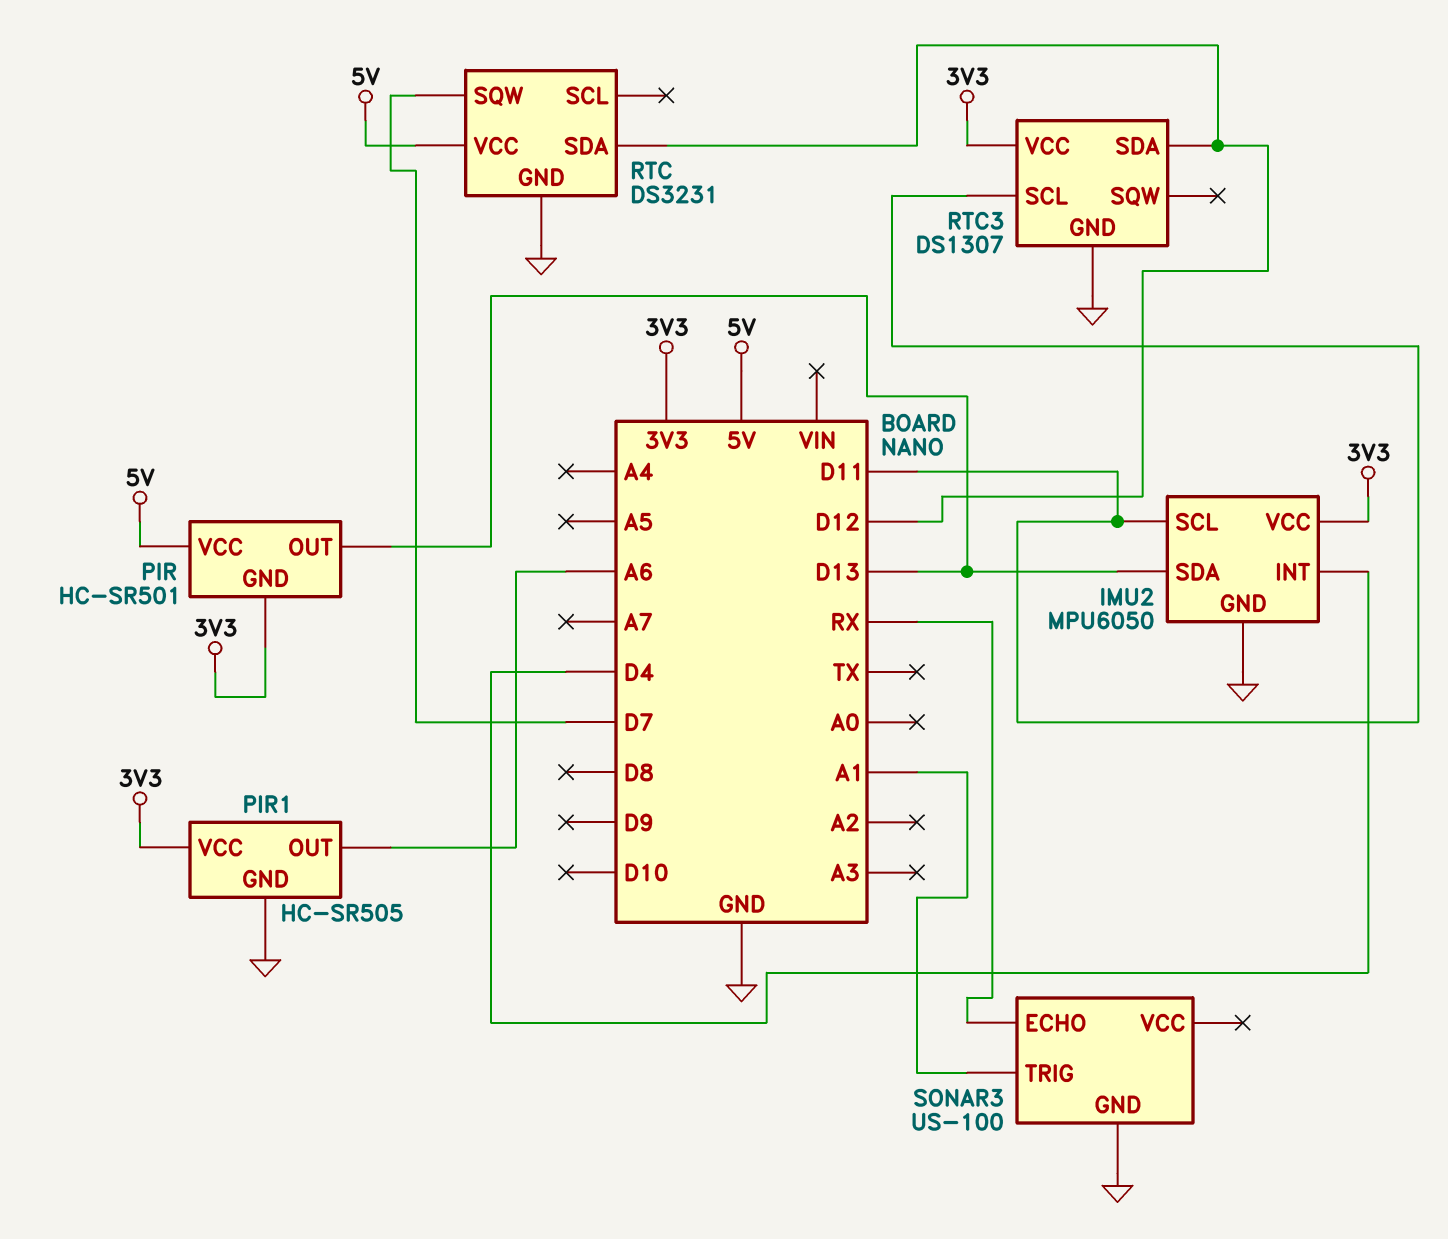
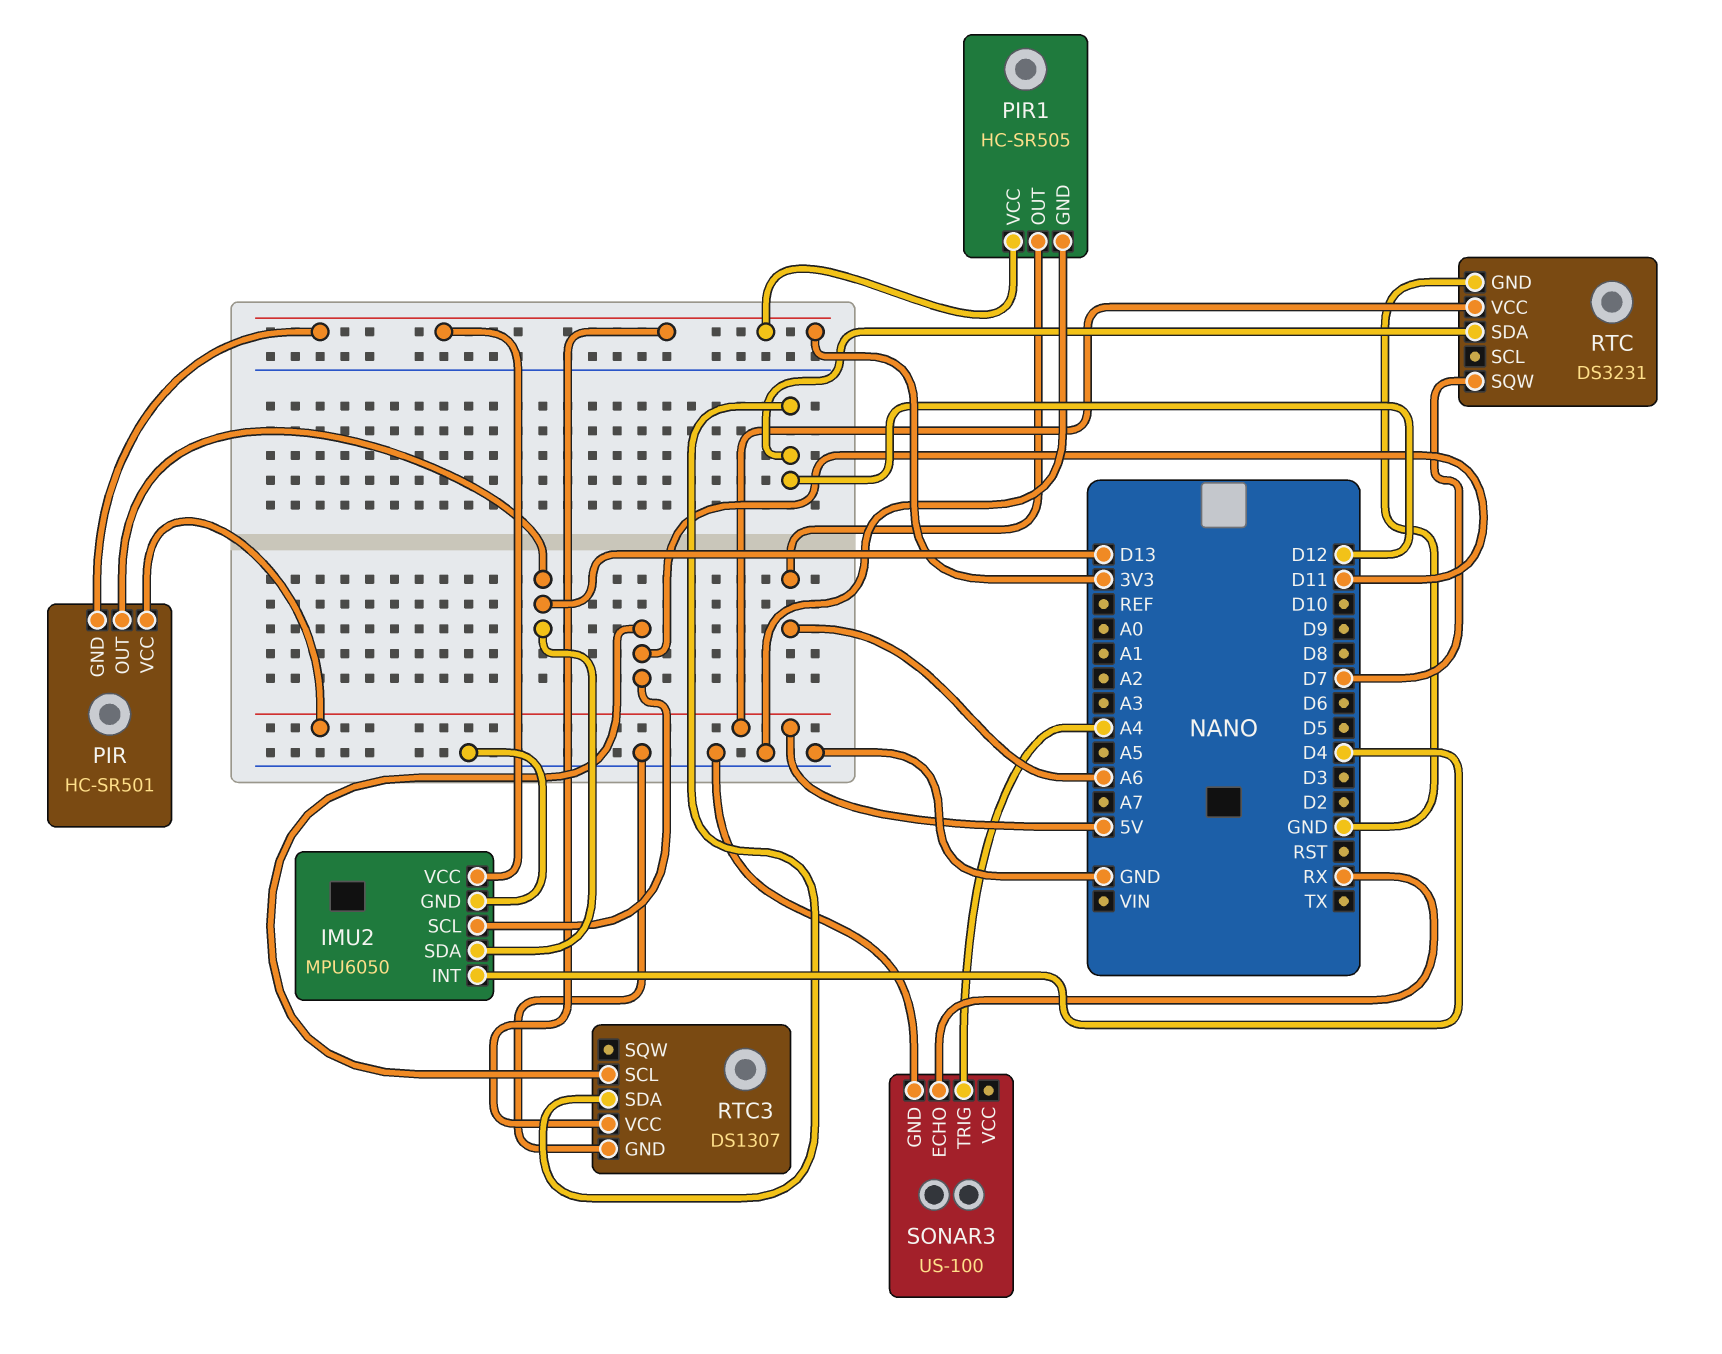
SONAR3 pin TRIG: A1 -> A4

